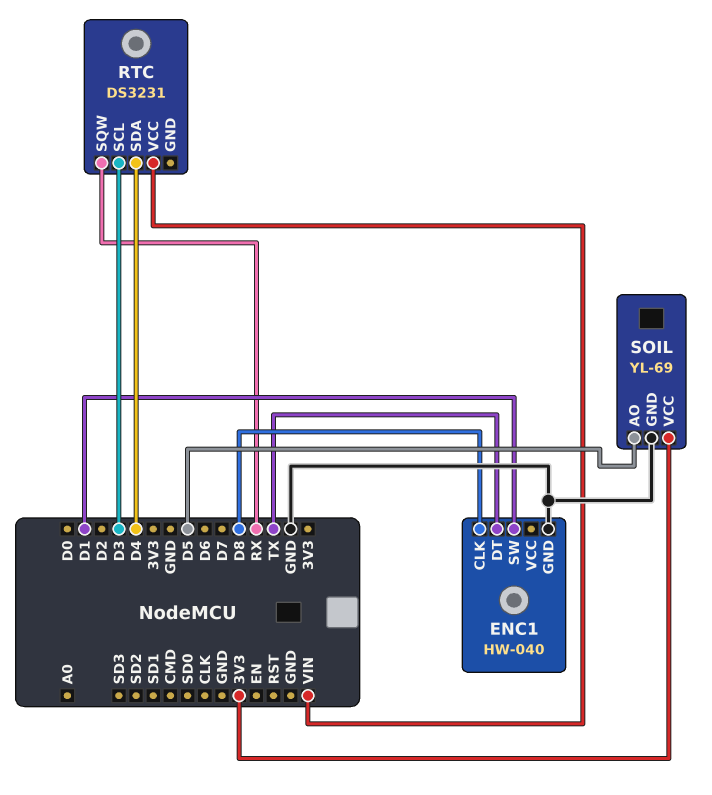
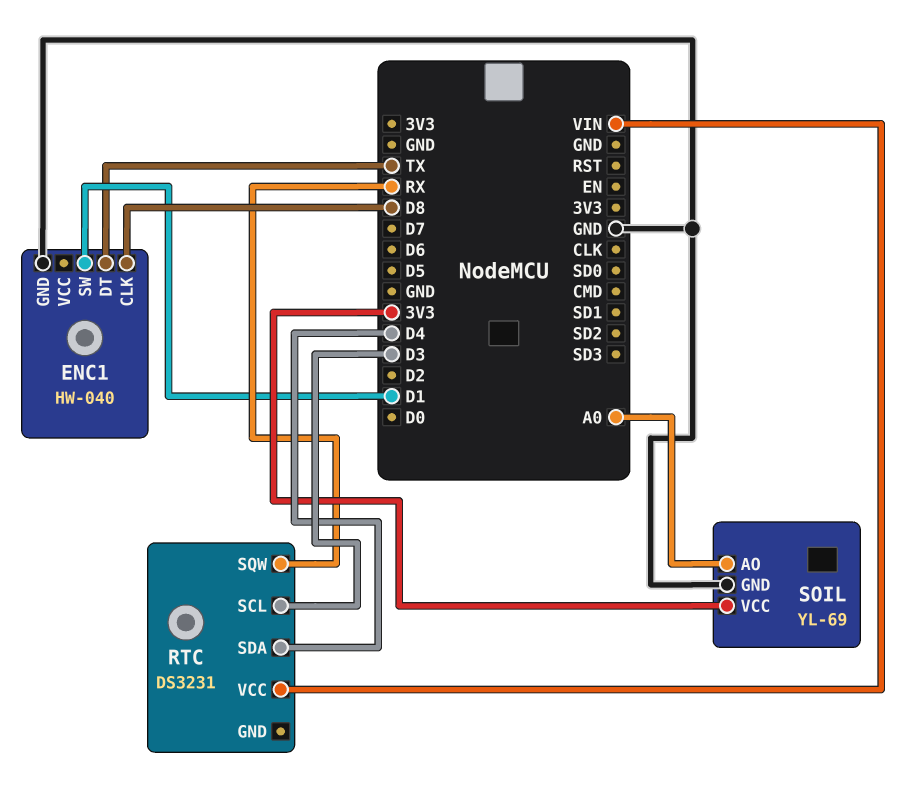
SOIL pin AO: D5 -> A0

